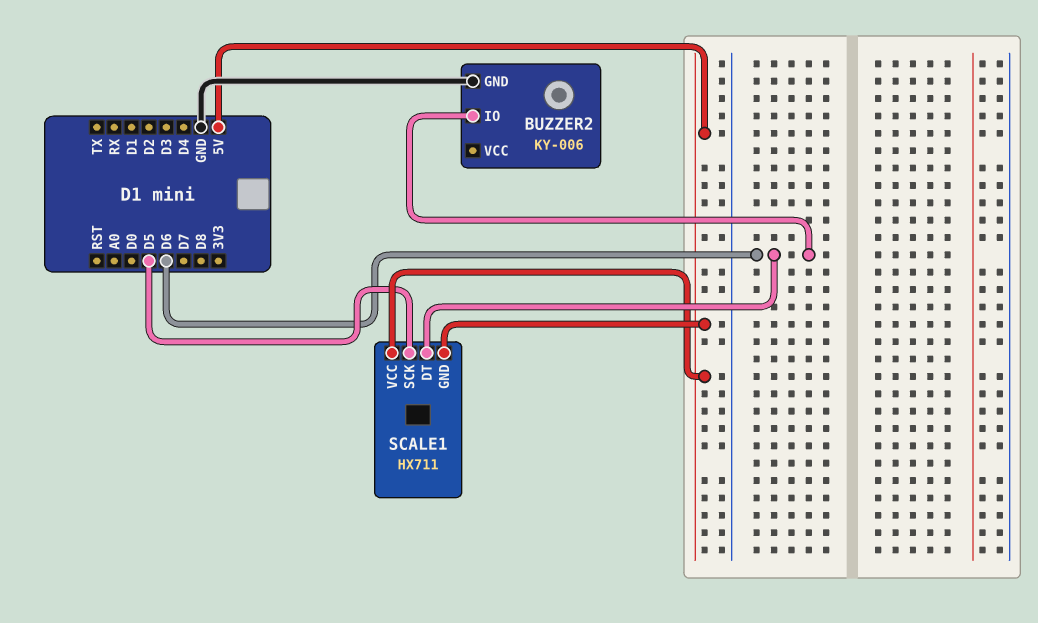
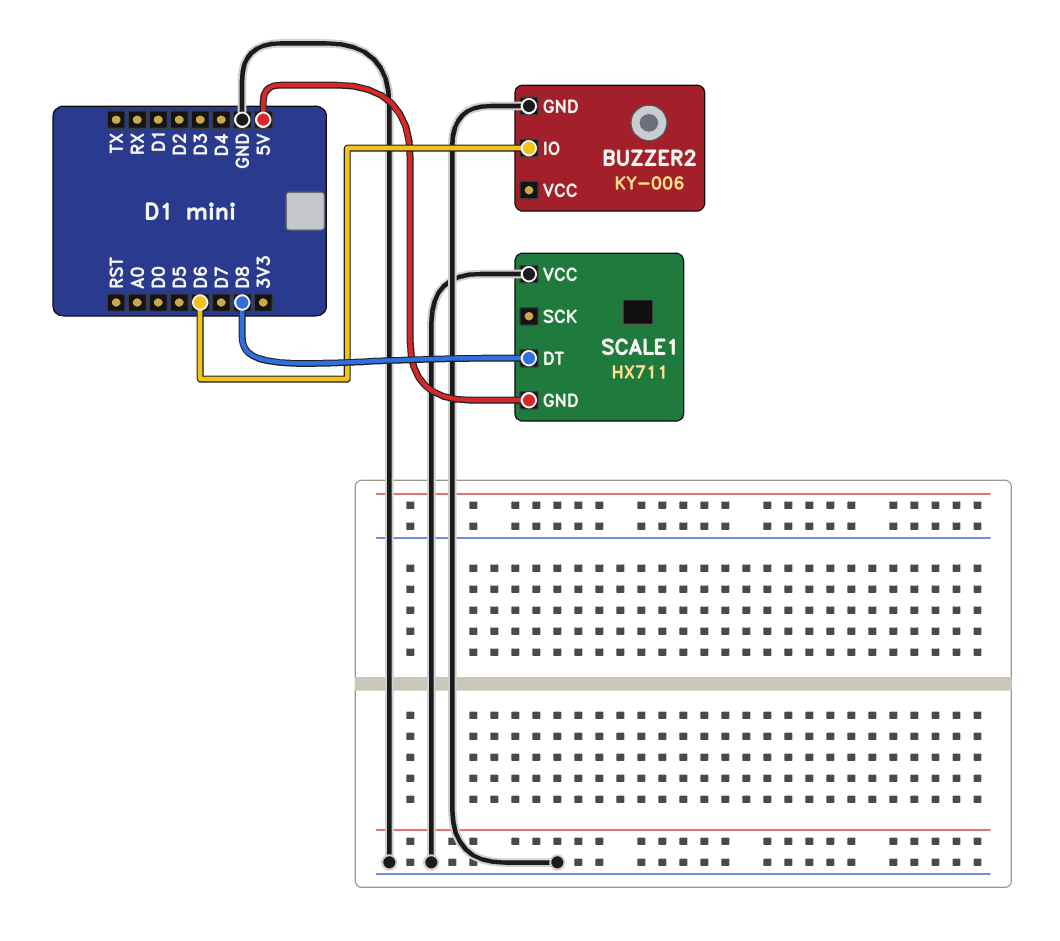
SCALE1 pin DT: D6 -> D8
SCALE1 pin SCK: D5 -> none
SCALE1 pin VCC: 5V -> GND

